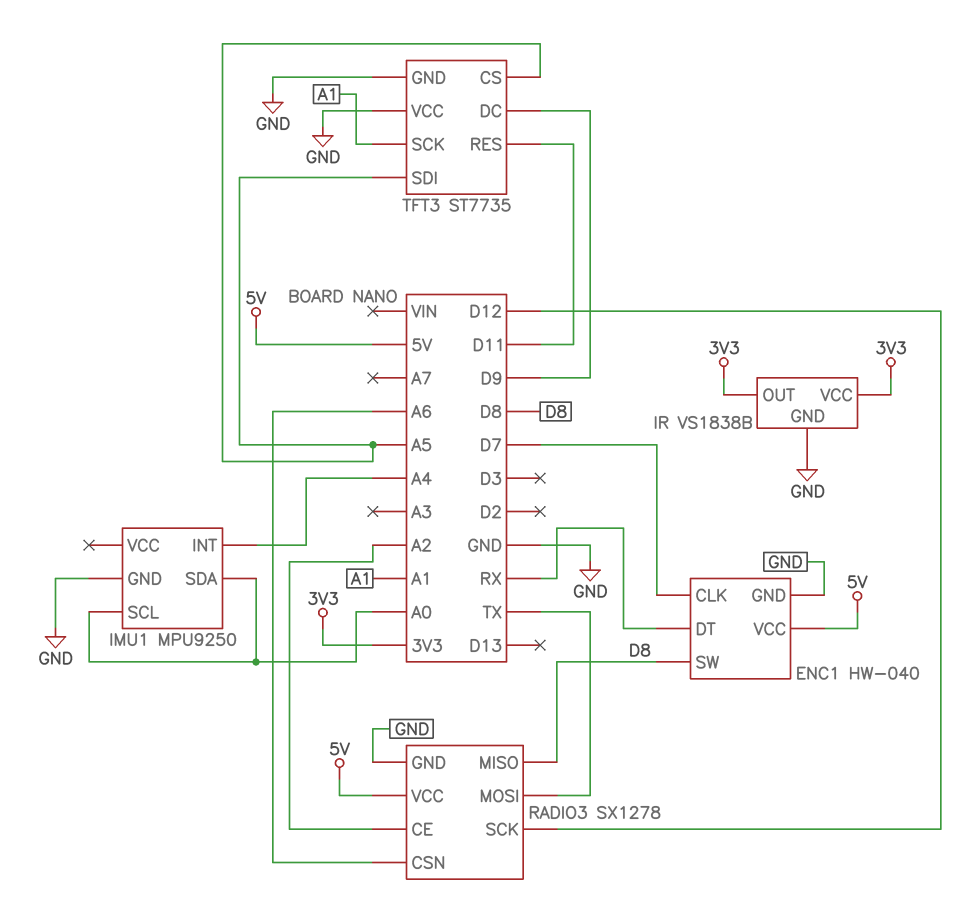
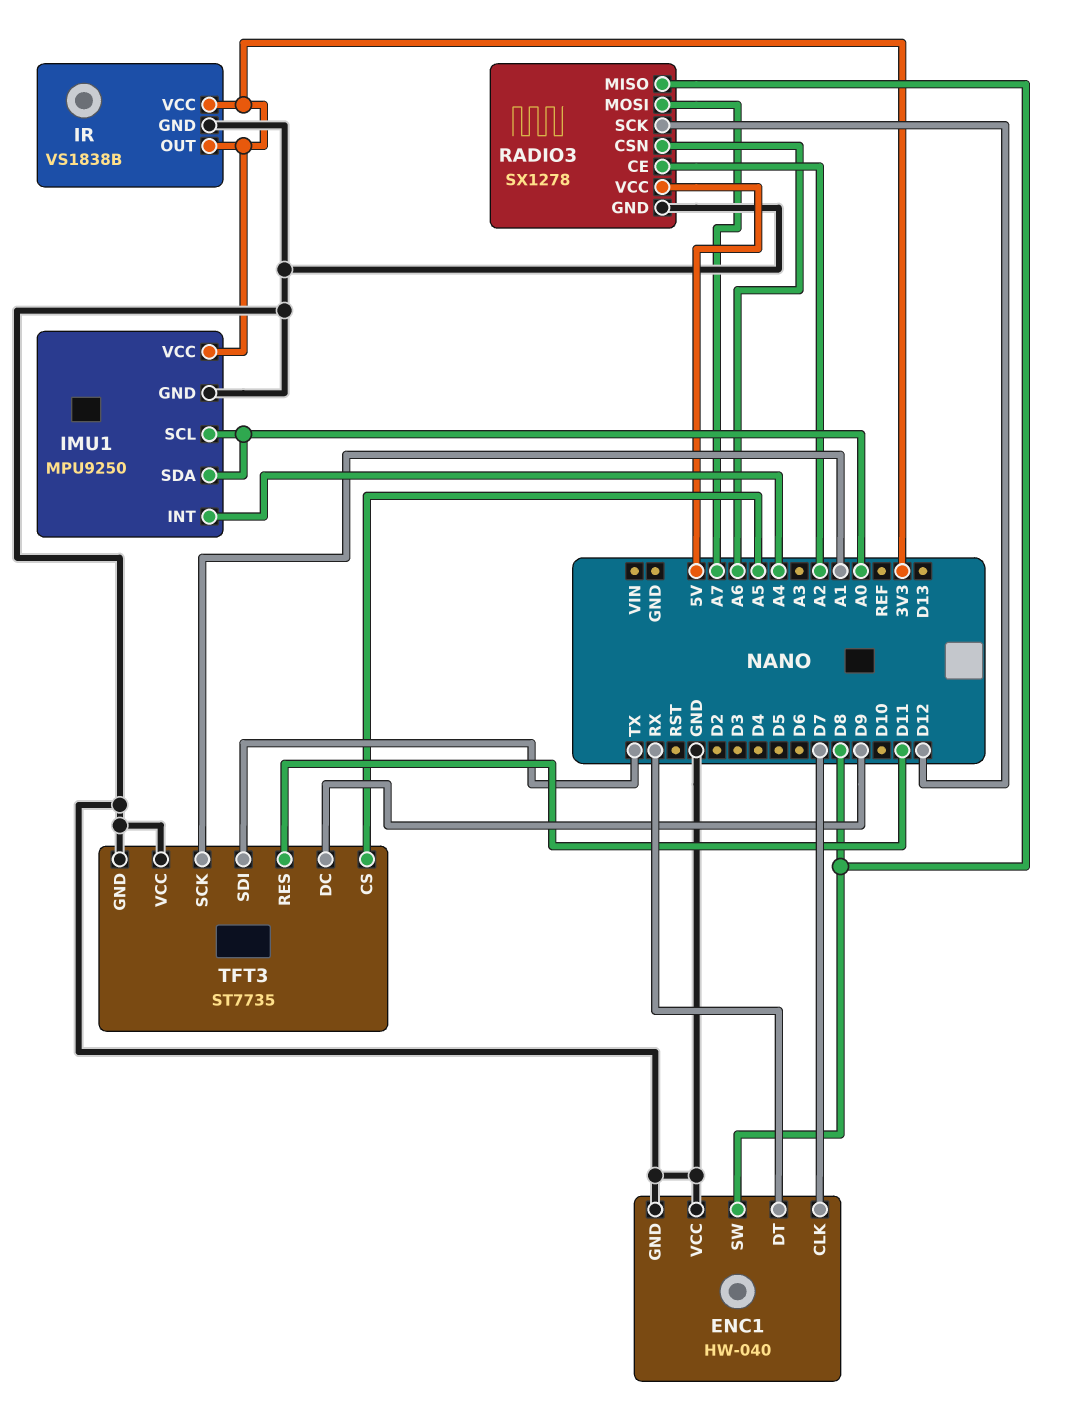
ENC1 pin VCC: 5V -> GND
IMU1 pin VCC: none -> 3V3
RADIO3 pin MOSI: TX -> A7
TFT3 pin SDI: A5 -> TX

